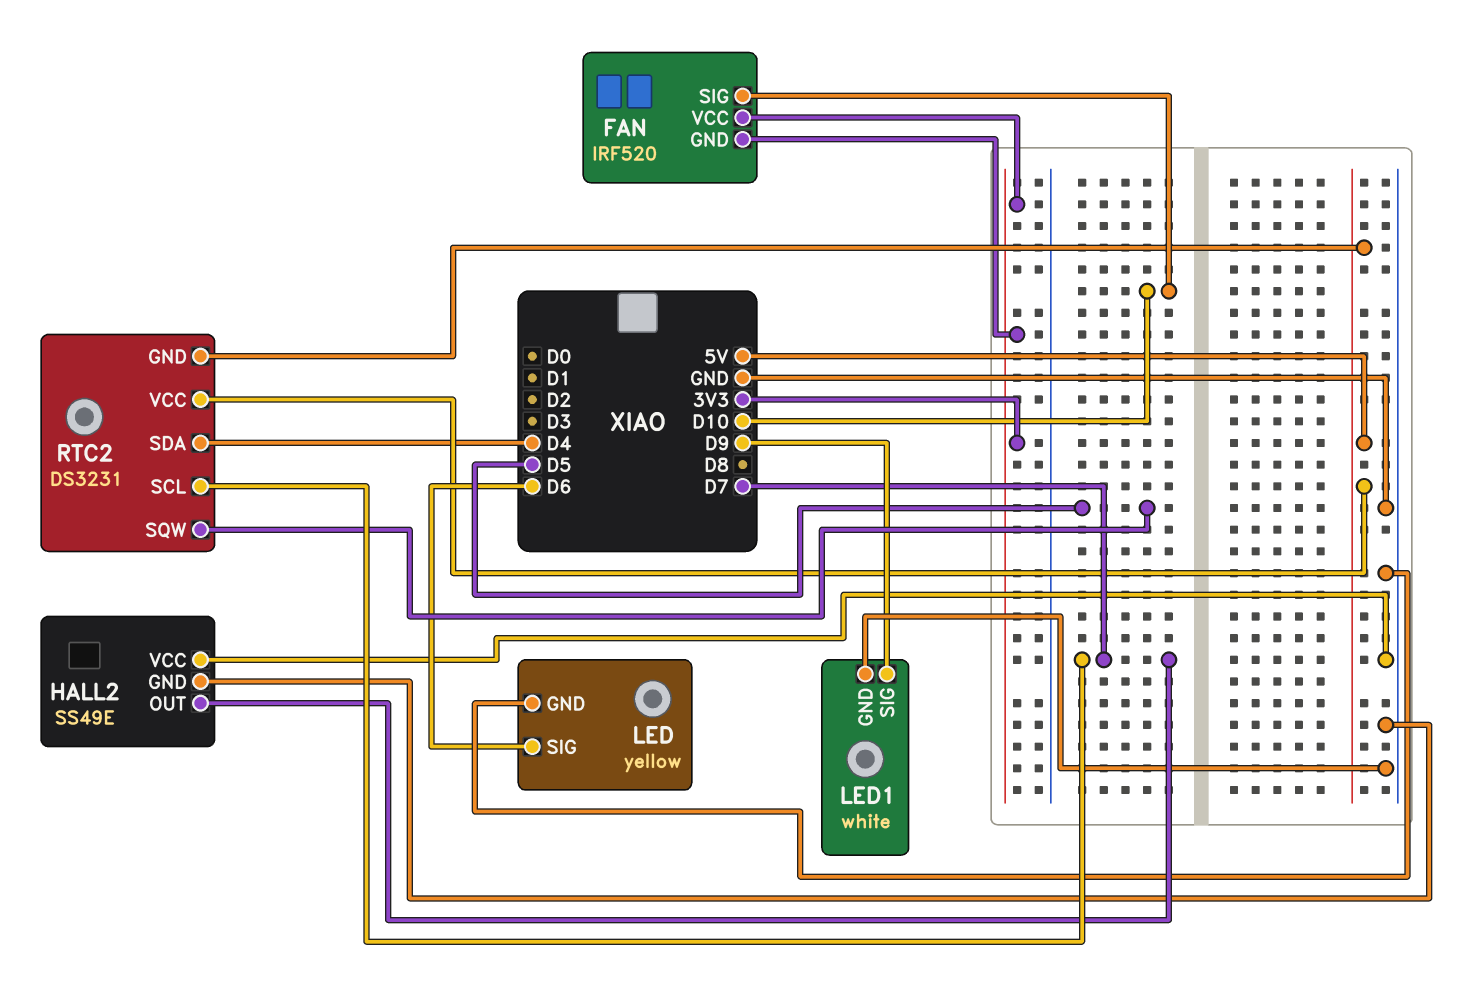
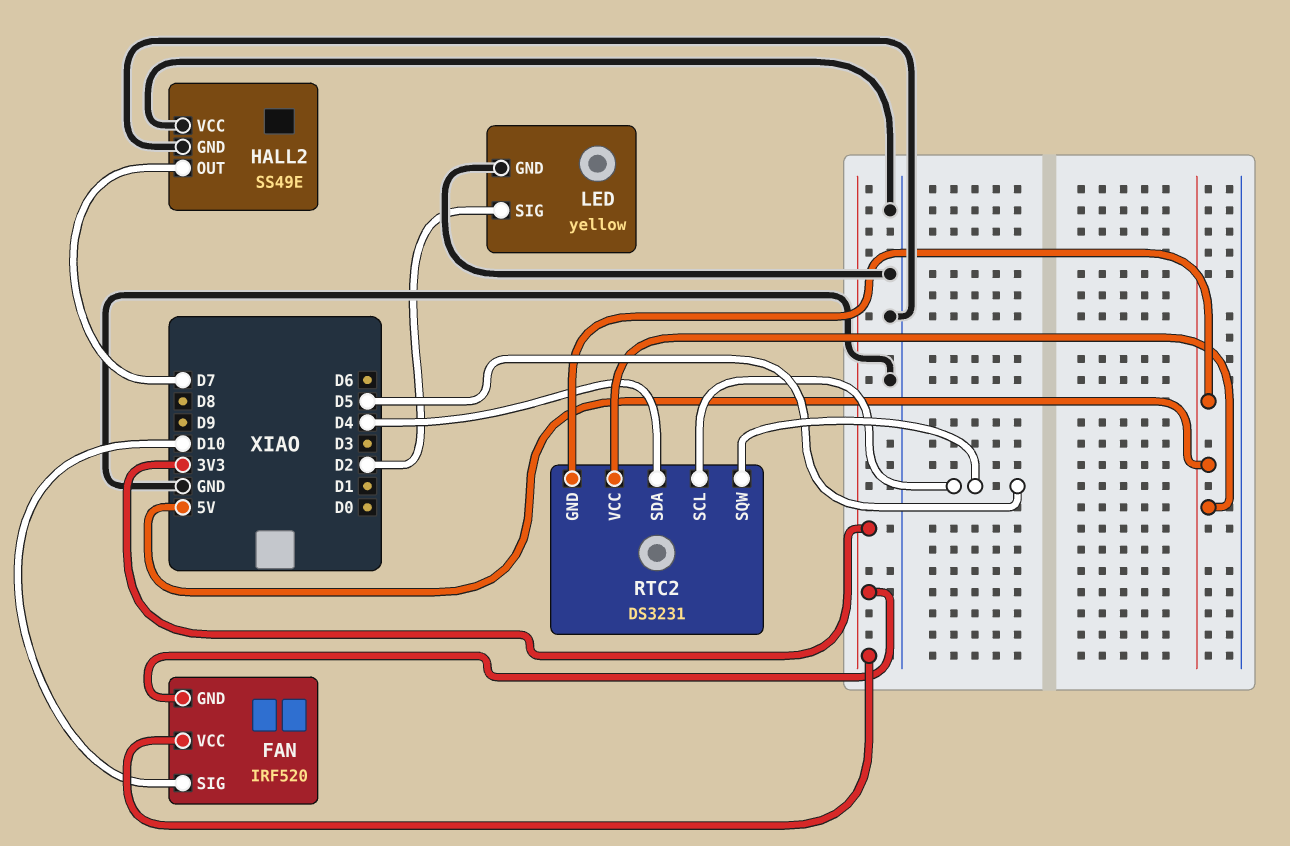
LED pin SIG: D6 -> D2
LED1: white -> none
LED1 pin GND: GND -> none
LED1 pin SIG: D9 -> none
RTC2 pin SCL: D7 -> D5

